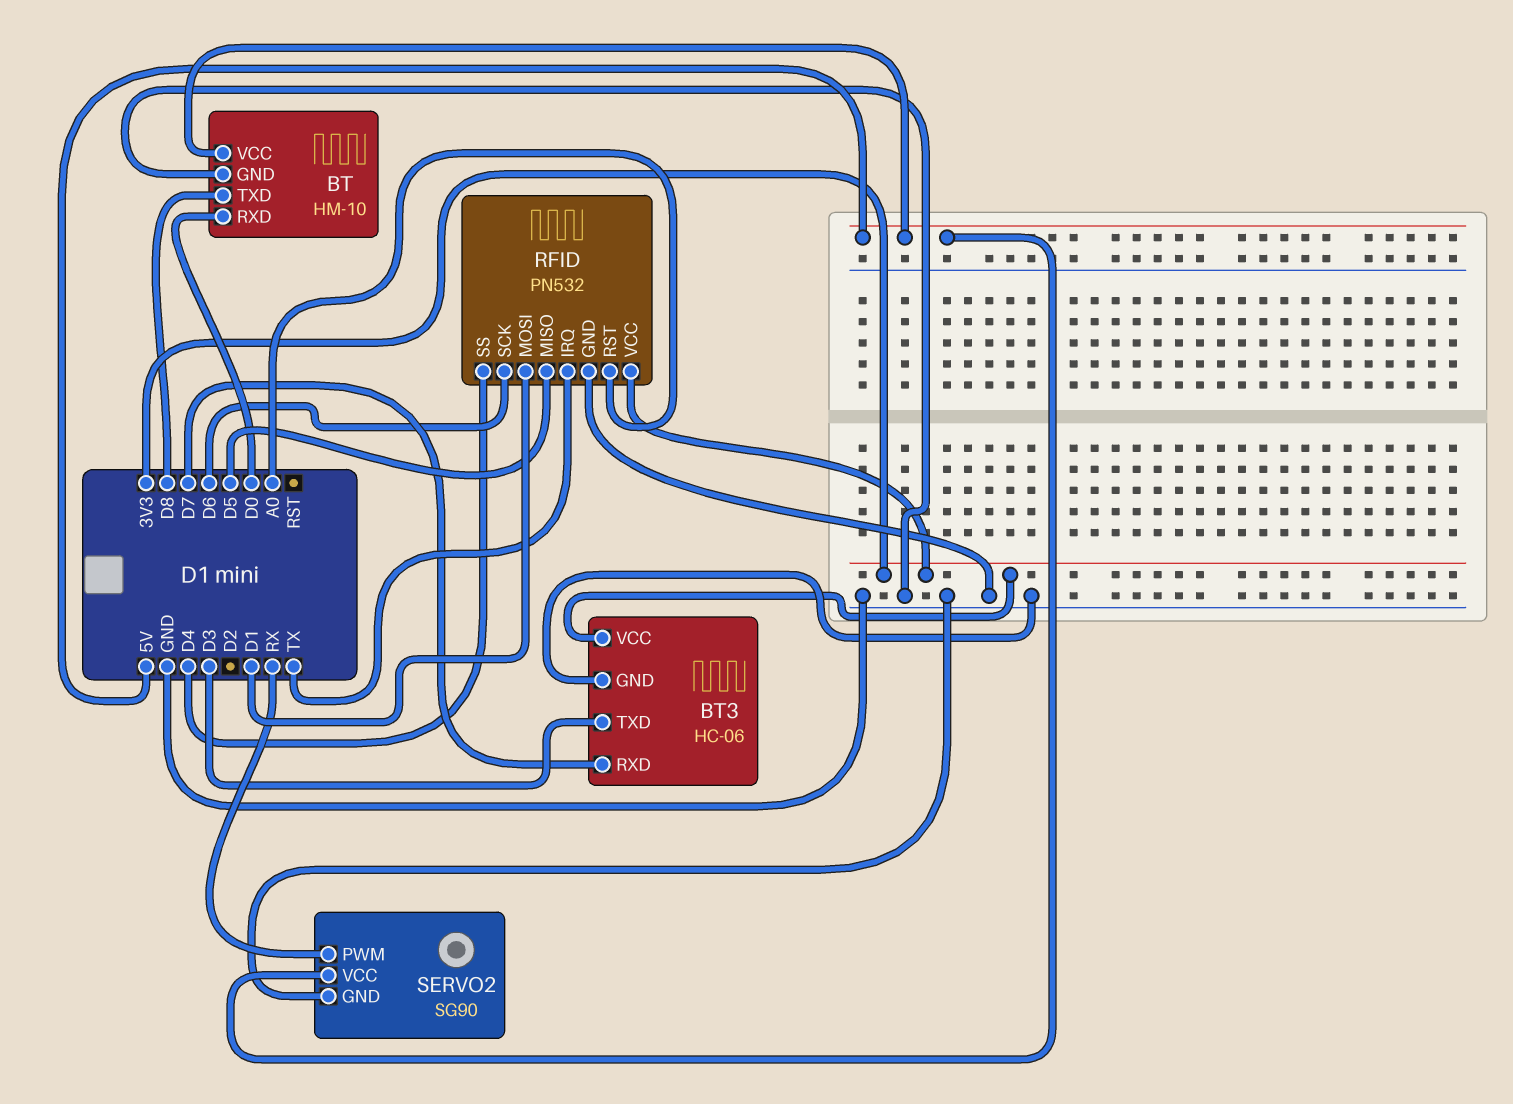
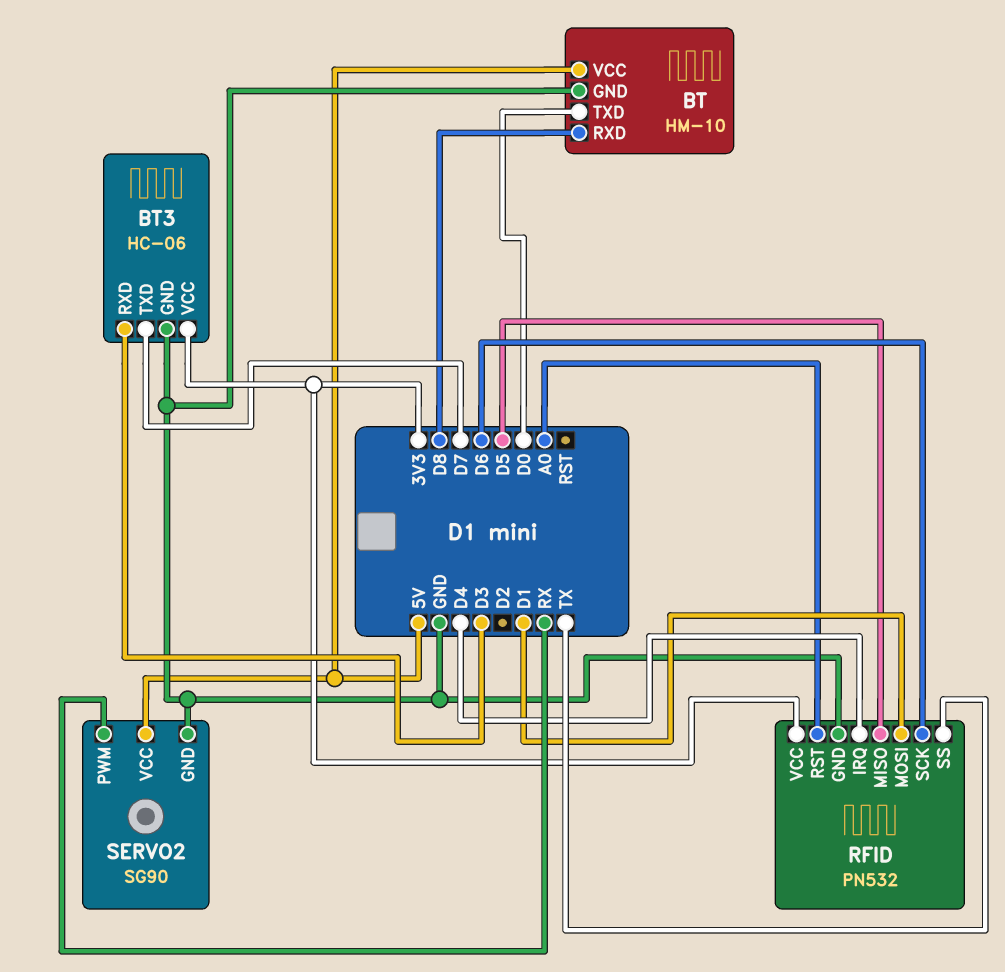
BT pin RXD: D0 -> D8
BT pin TXD: D8 -> D0
BT3 pin RXD: D7 -> D3
BT3 pin TXD: D3 -> D7
RFID pin IRQ: TX -> D4
RFID pin SS: D4 -> TX

